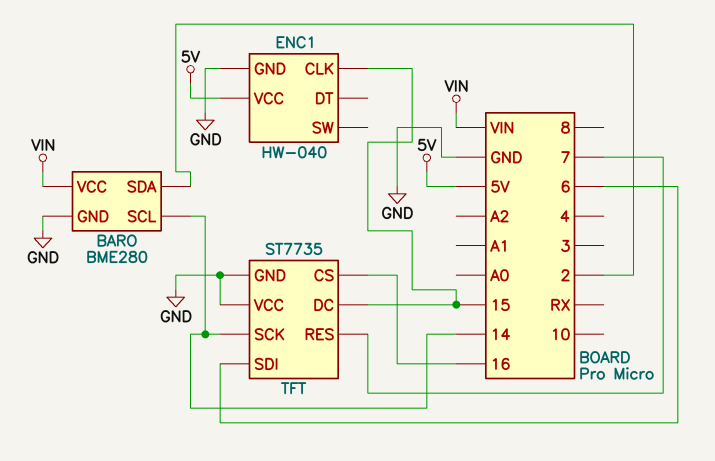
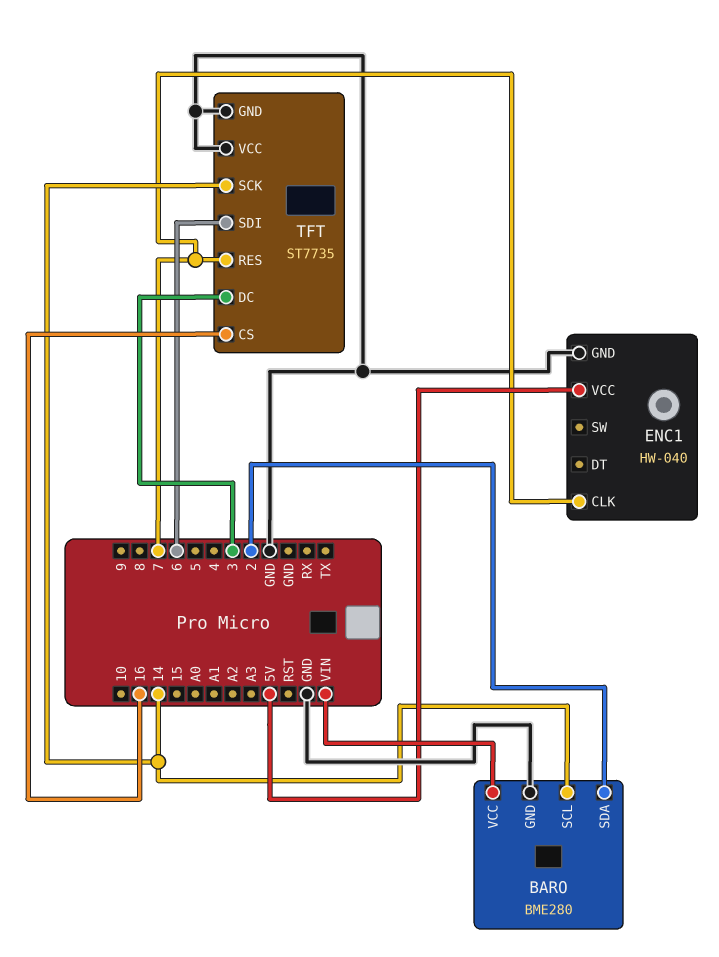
ENC1 pin CLK: 15 -> 7
TFT pin DC: 15 -> 3

